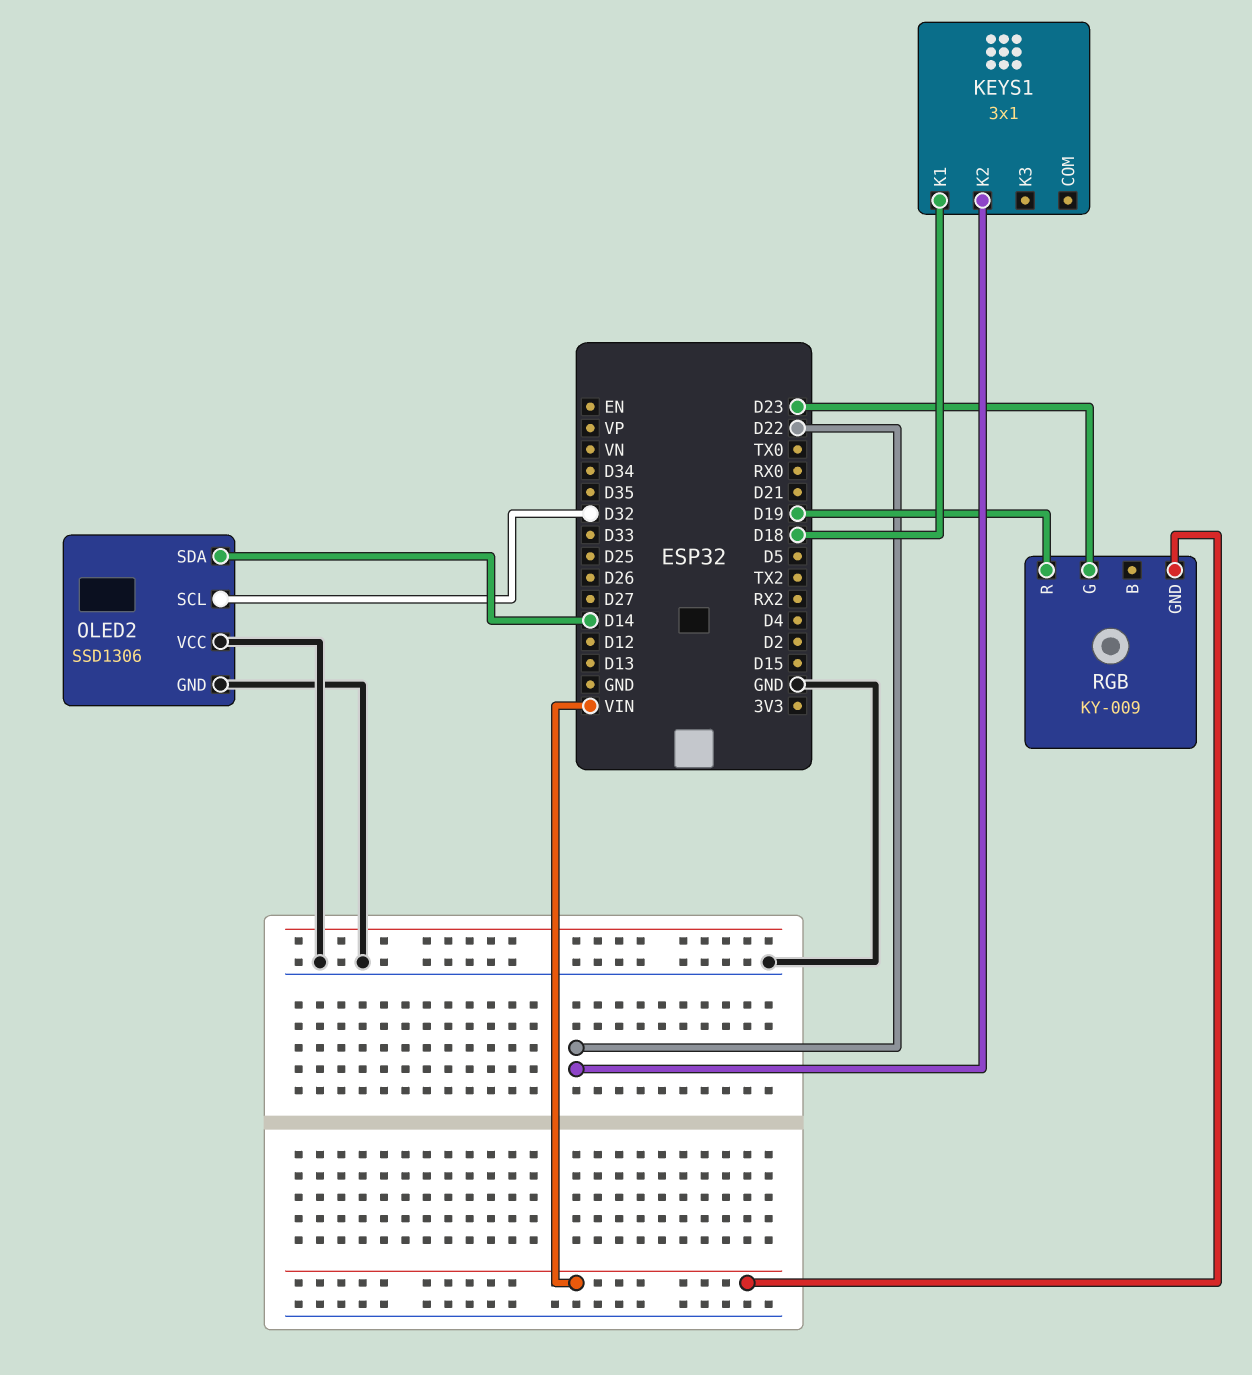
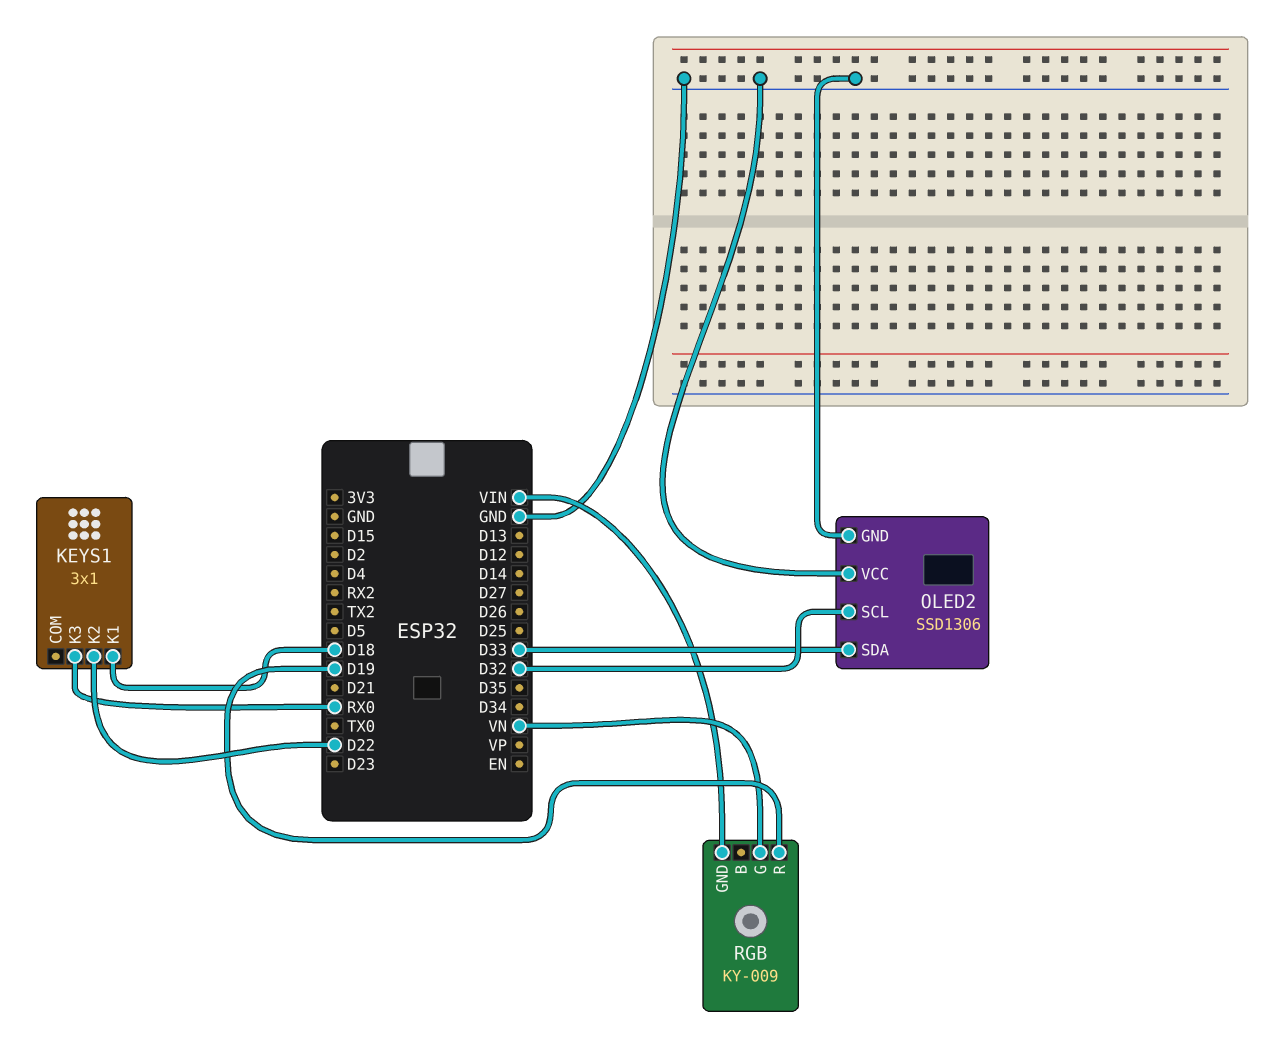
KEYS1 pin K3: none -> RX0
OLED2 pin SDA: D14 -> D33
RGB pin G: D23 -> VN

